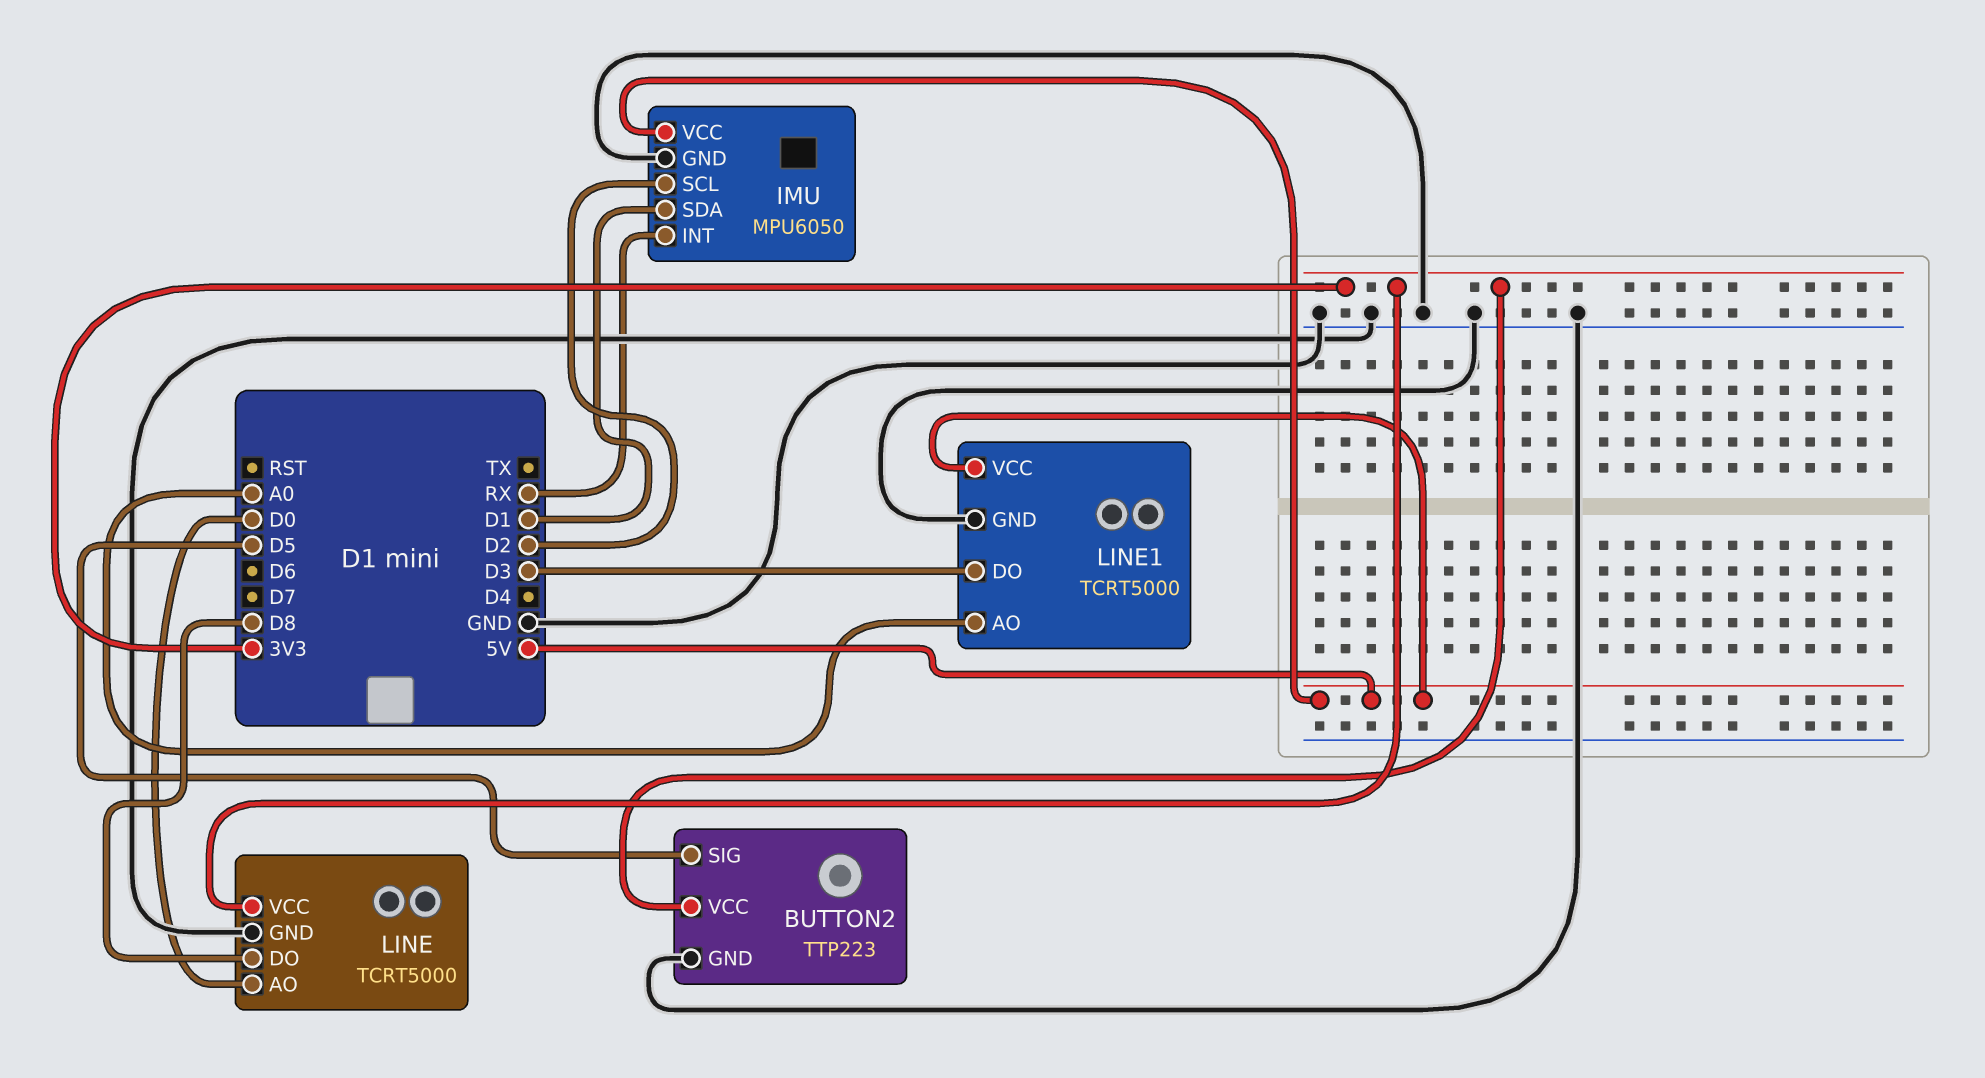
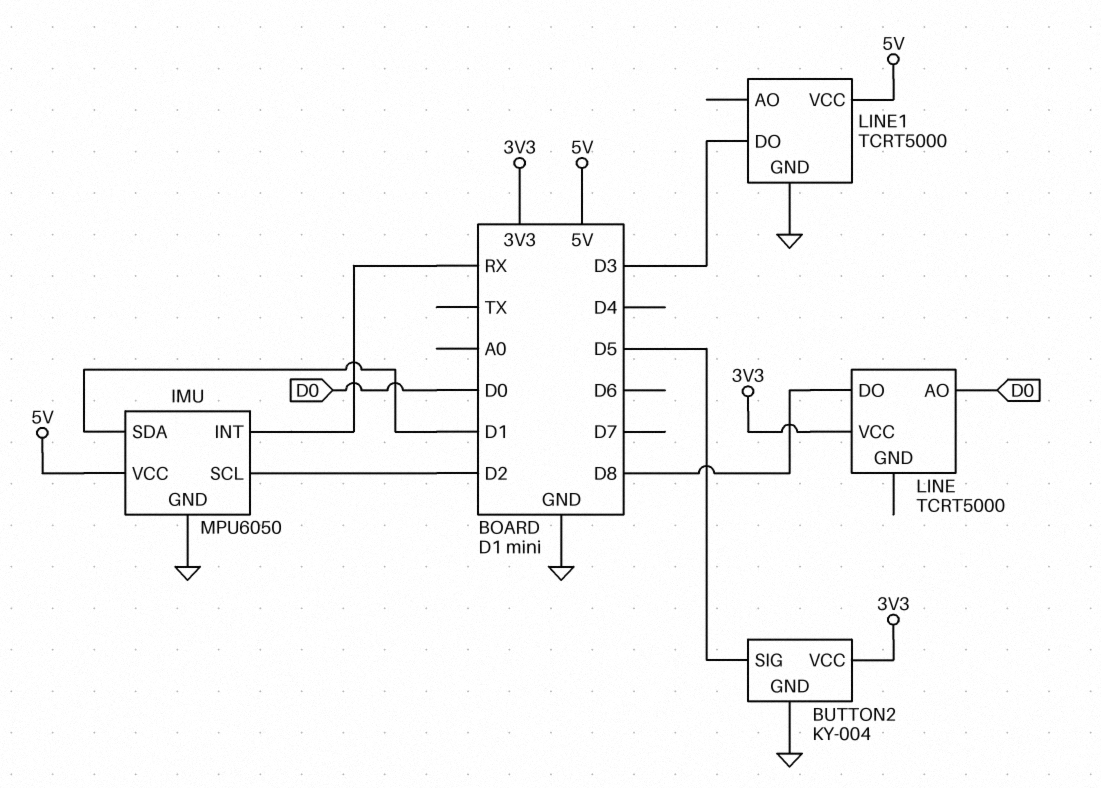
BUTTON2: TTP223 -> KY-004
LINE pin GND: GND -> none
LINE1 pin AO: A0 -> none

